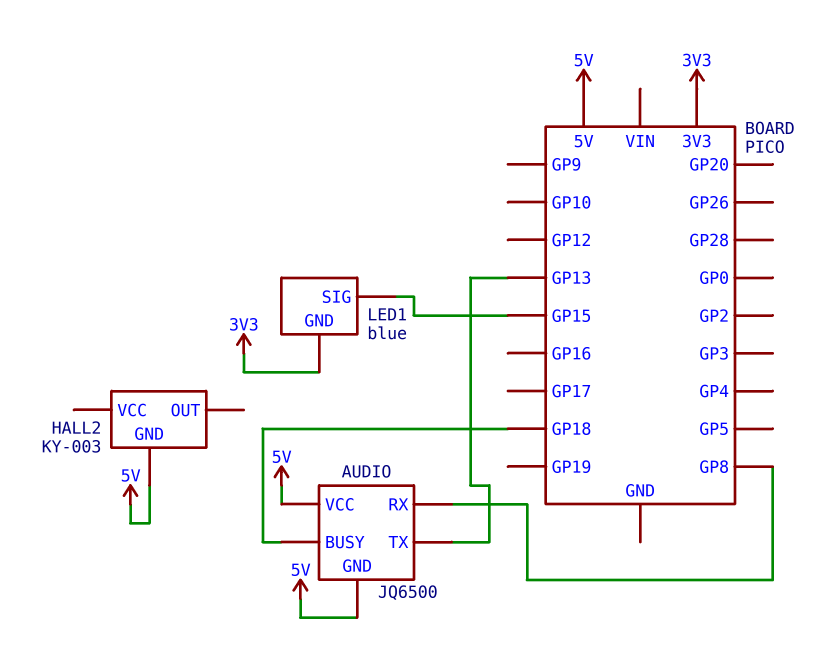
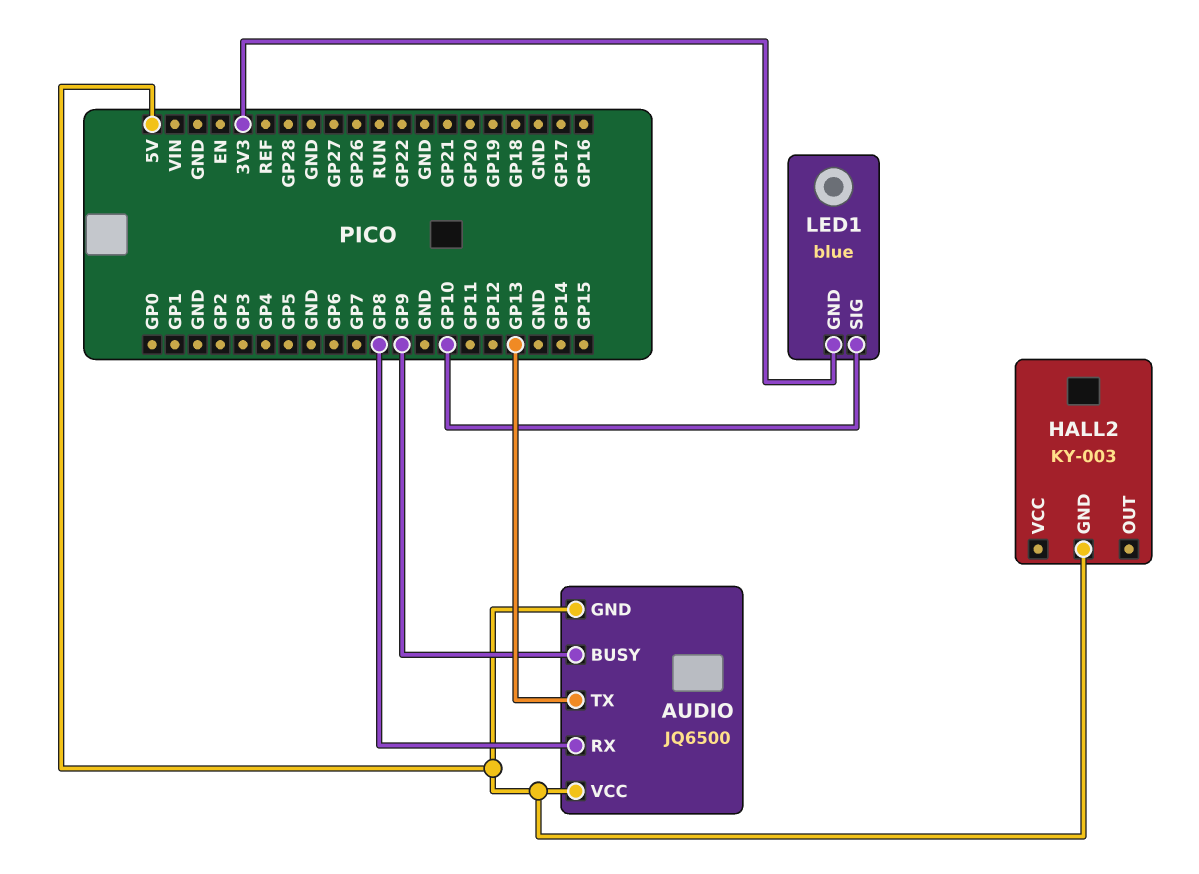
AUDIO pin BUSY: GP18 -> GP9
LED1 pin SIG: GP15 -> GP10

